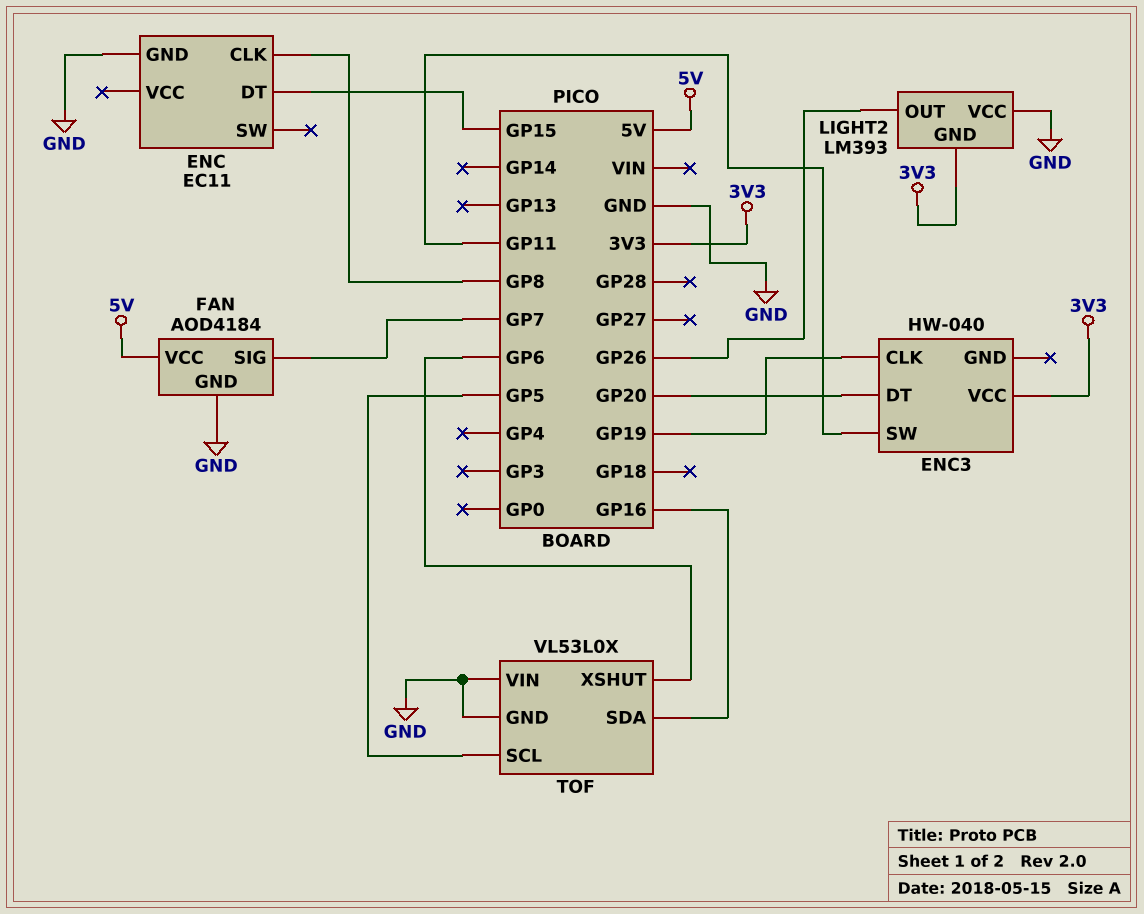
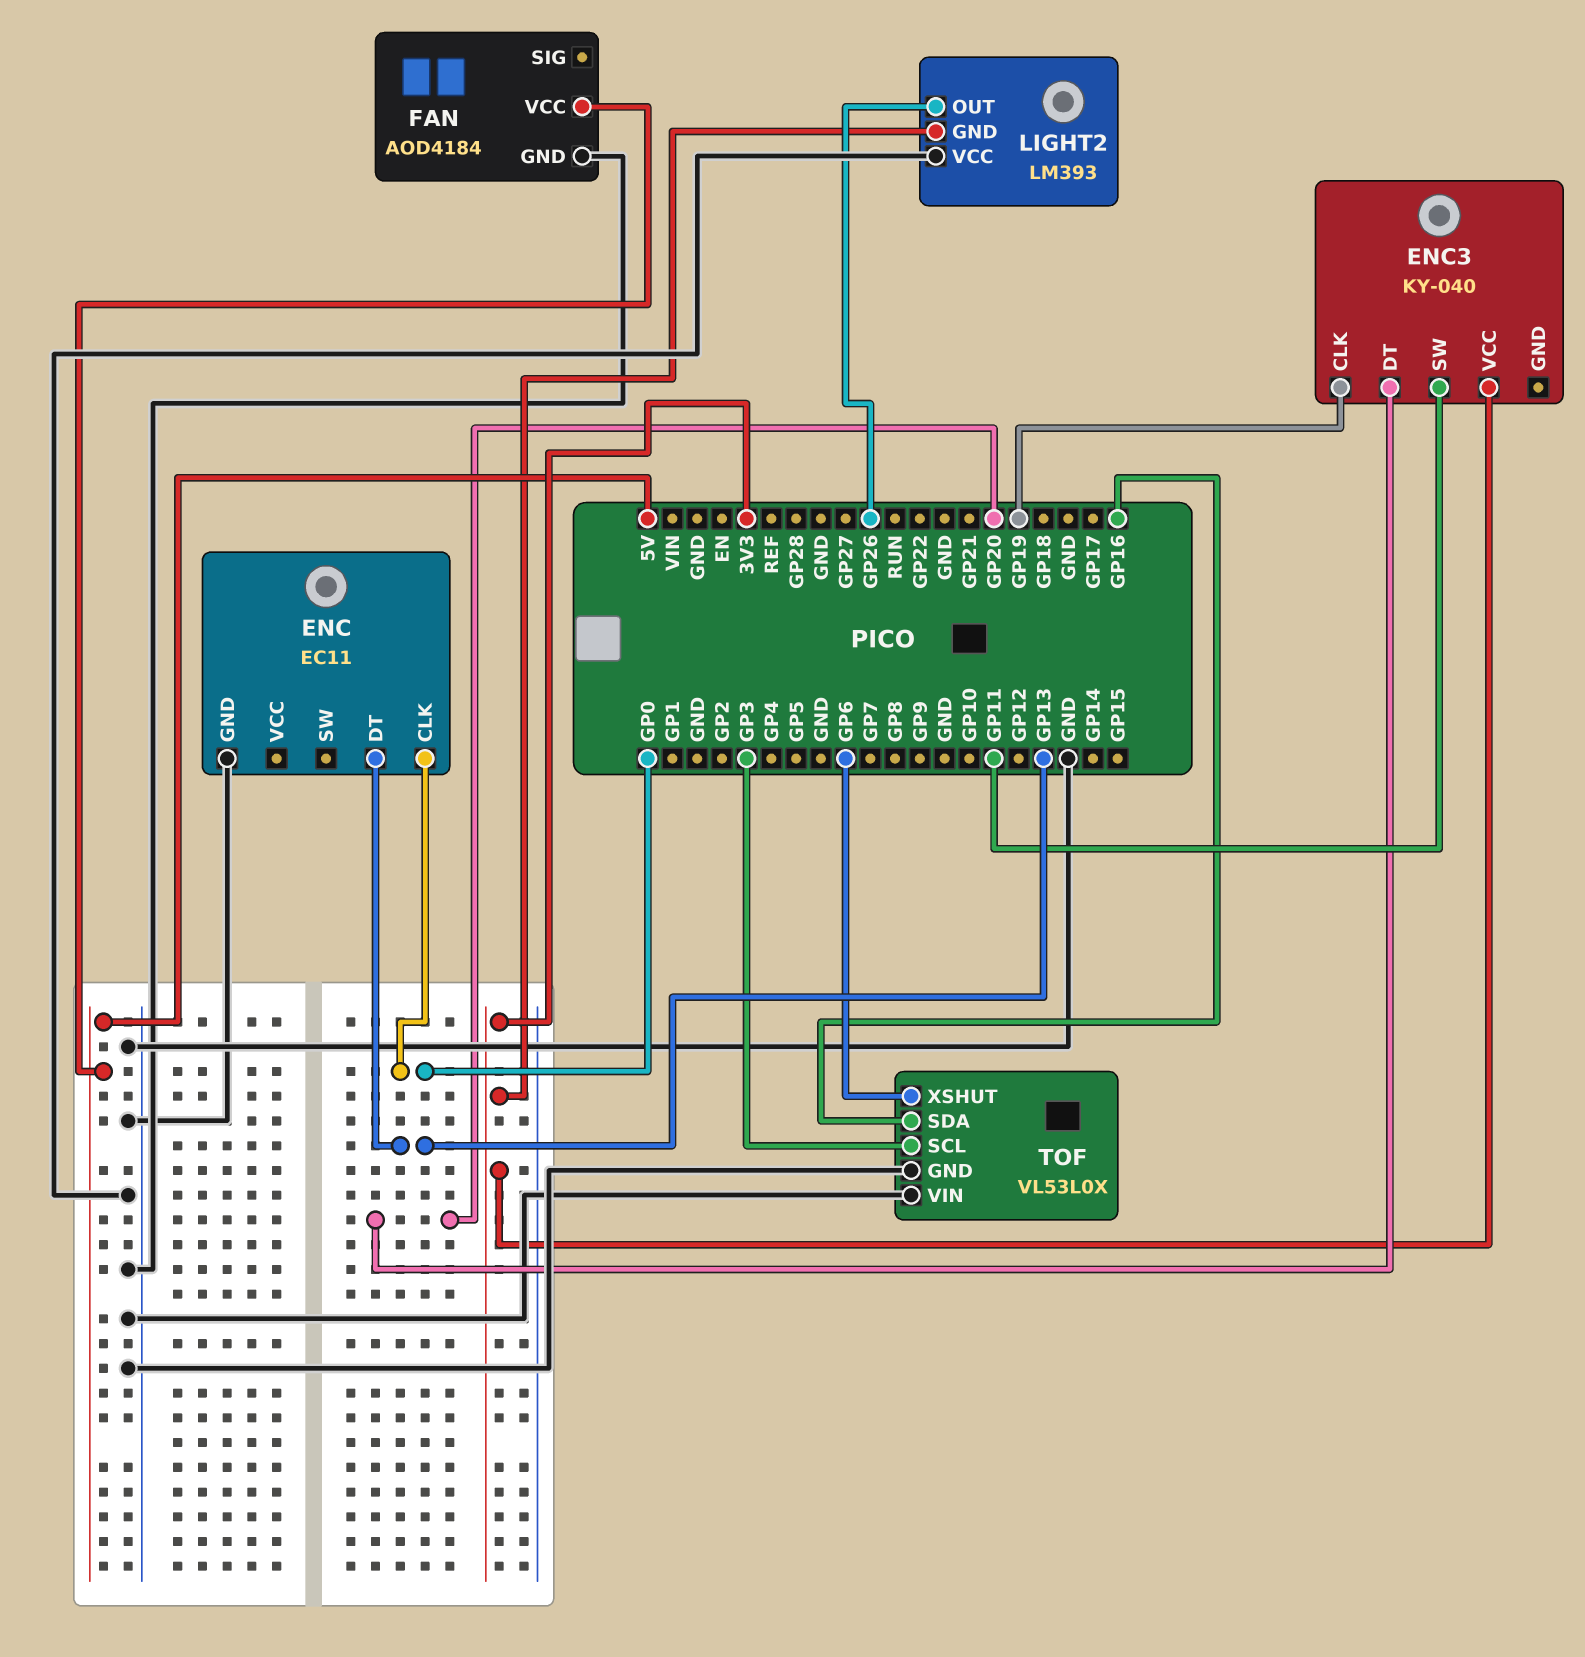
ENC pin CLK: GP8 -> GP0
ENC pin DT: GP15 -> GP13
ENC3: HW-040 -> KY-040
FAN pin SIG: GP7 -> none
TOF pin SCL: GP5 -> GP3

